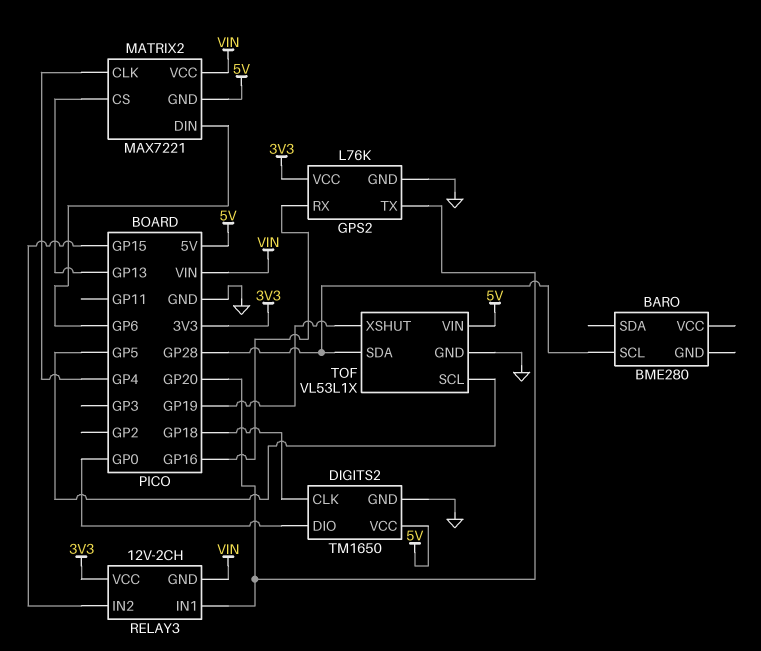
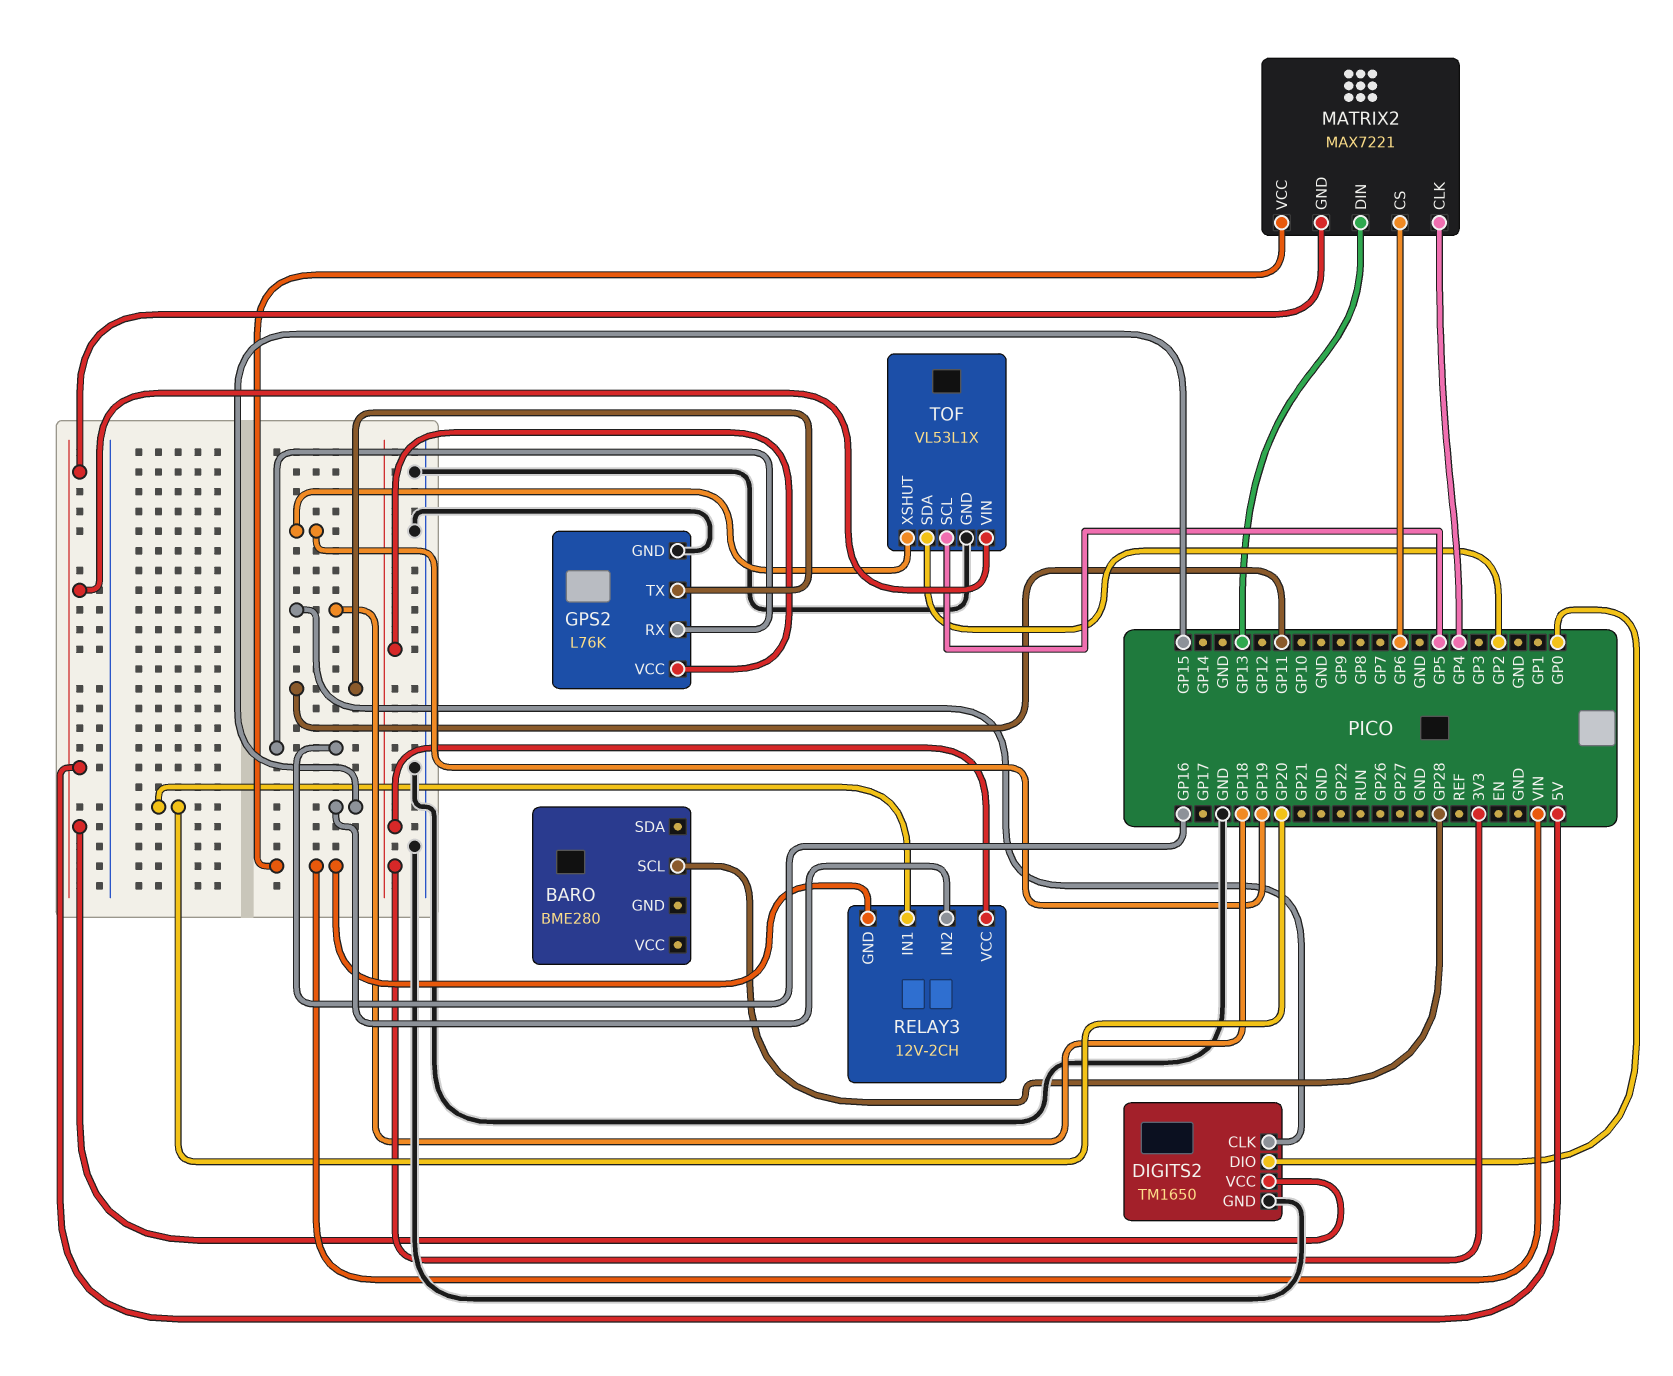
GPS2 pin TX: GP20 -> GP11
MATRIX2 pin CS: GP13 -> GP6
MATRIX2 pin DIN: GP6 -> GP13
TOF pin SDA: GP28 -> GP2

